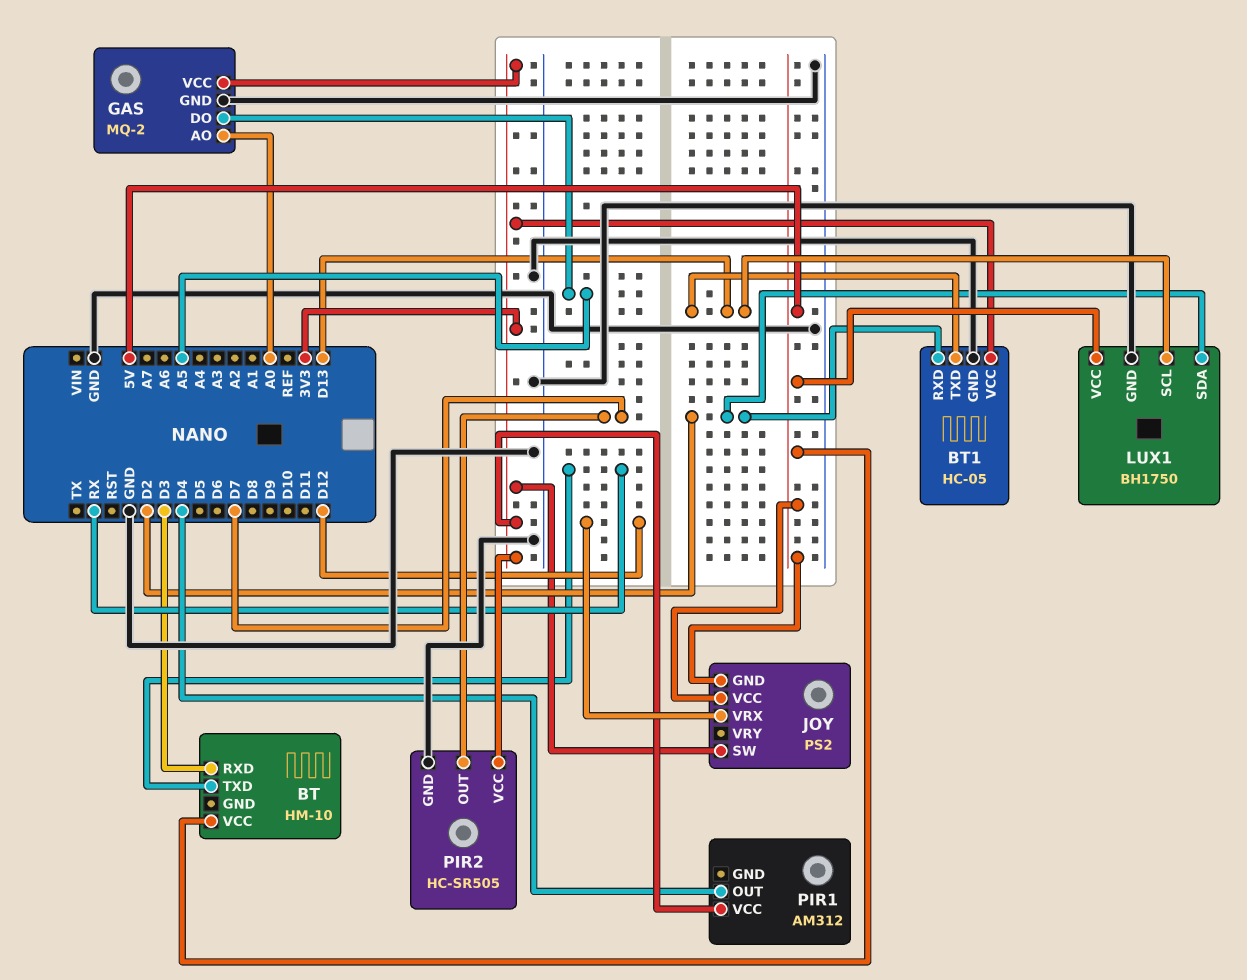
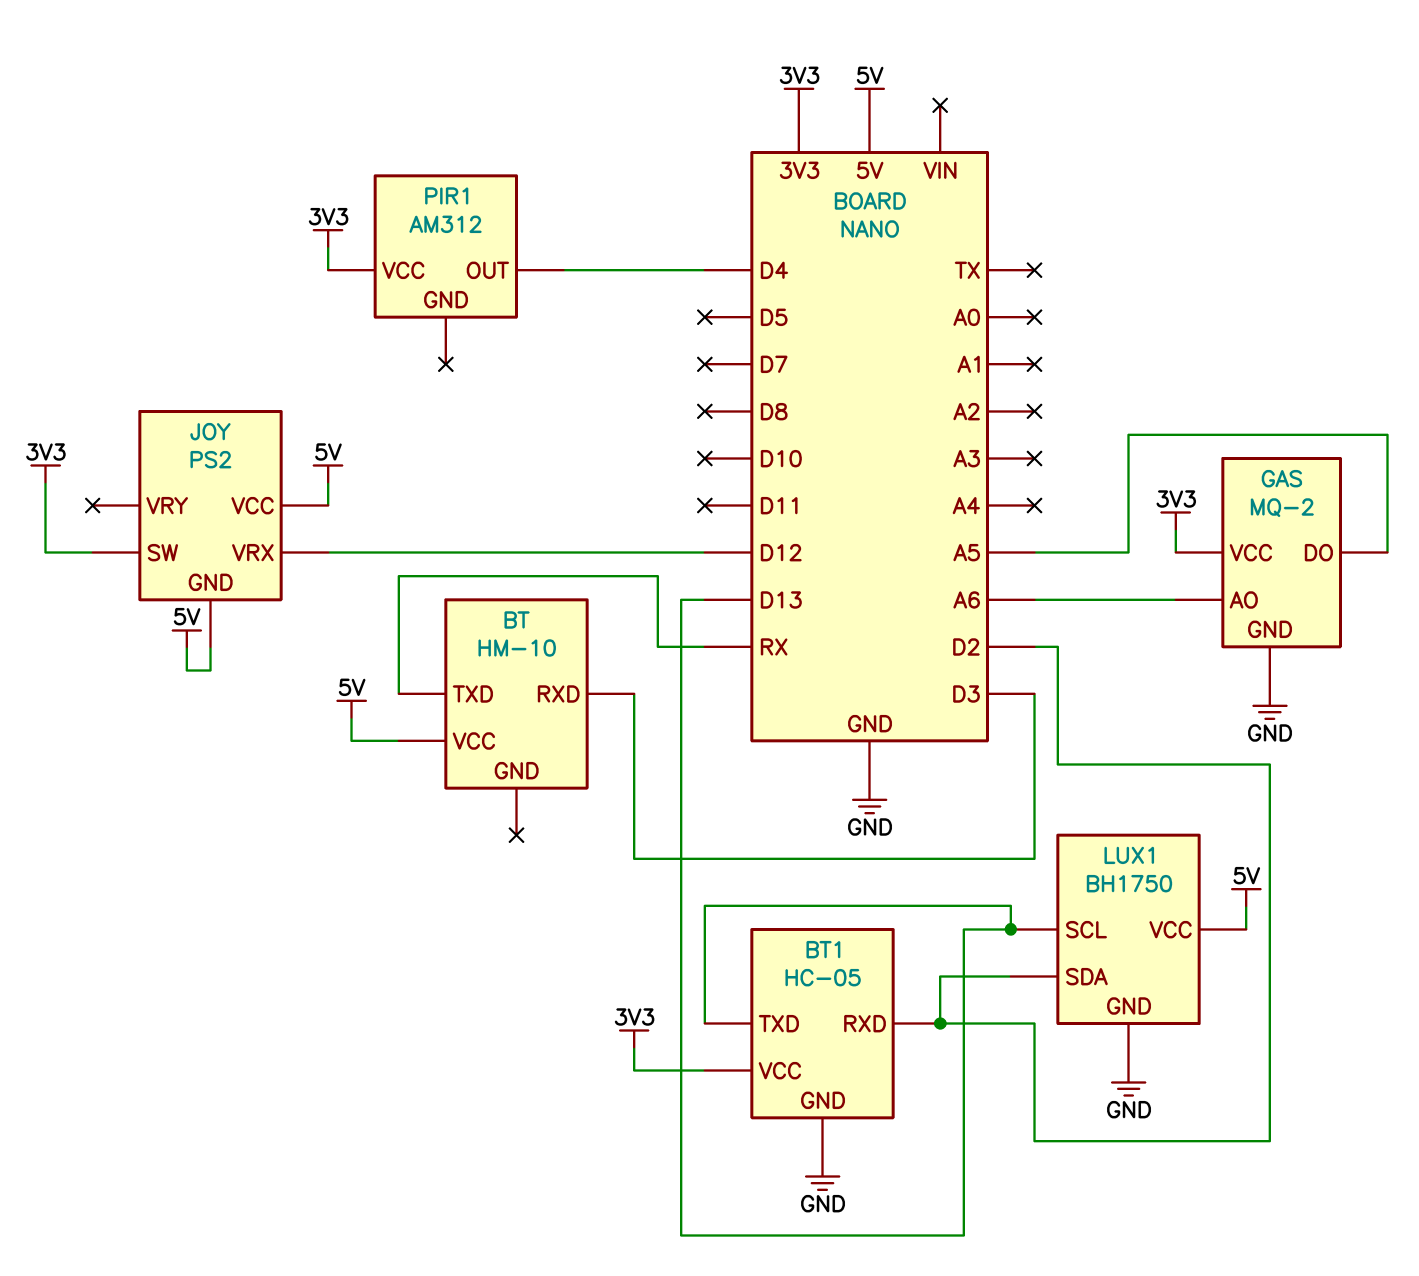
GAS pin AO: A0 -> A6
PIR2: HC-SR505 -> none
PIR2 pin GND: GND -> none
PIR2 pin OUT: D7 -> none
PIR2 pin VCC: 3V3 -> none

